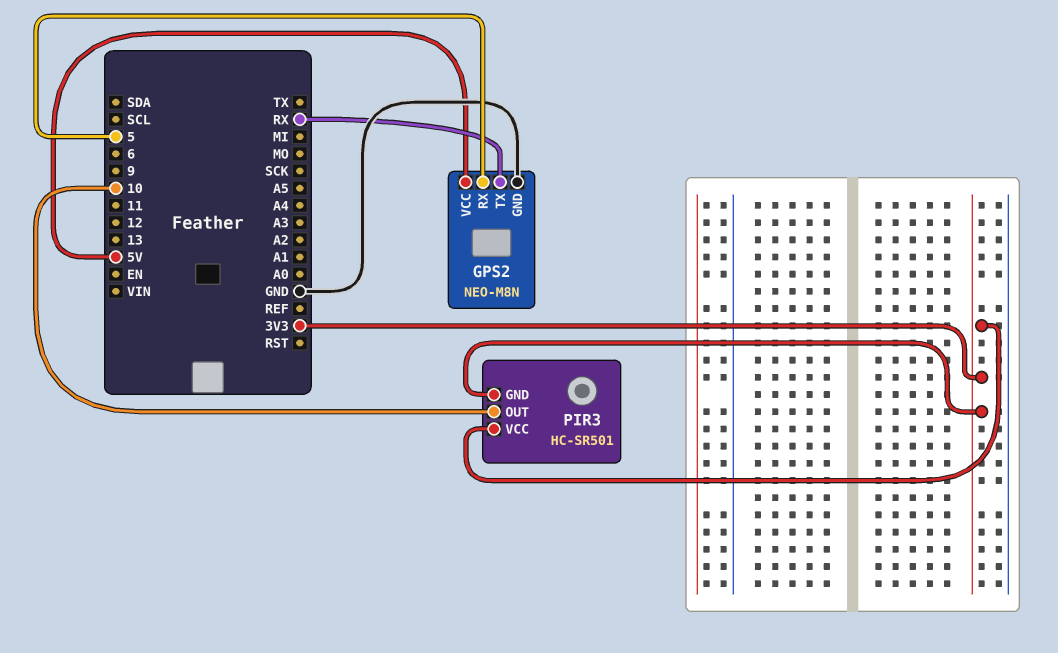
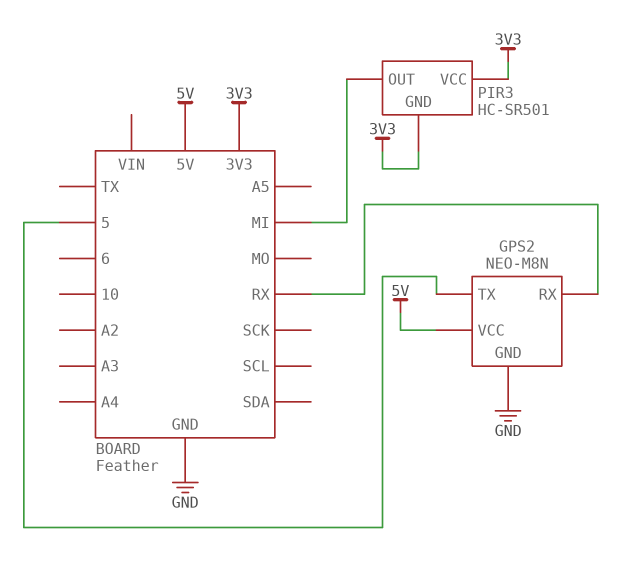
GPS2 pin RX: 5 -> RX
GPS2 pin TX: RX -> 5
PIR3 pin OUT: 10 -> MI

